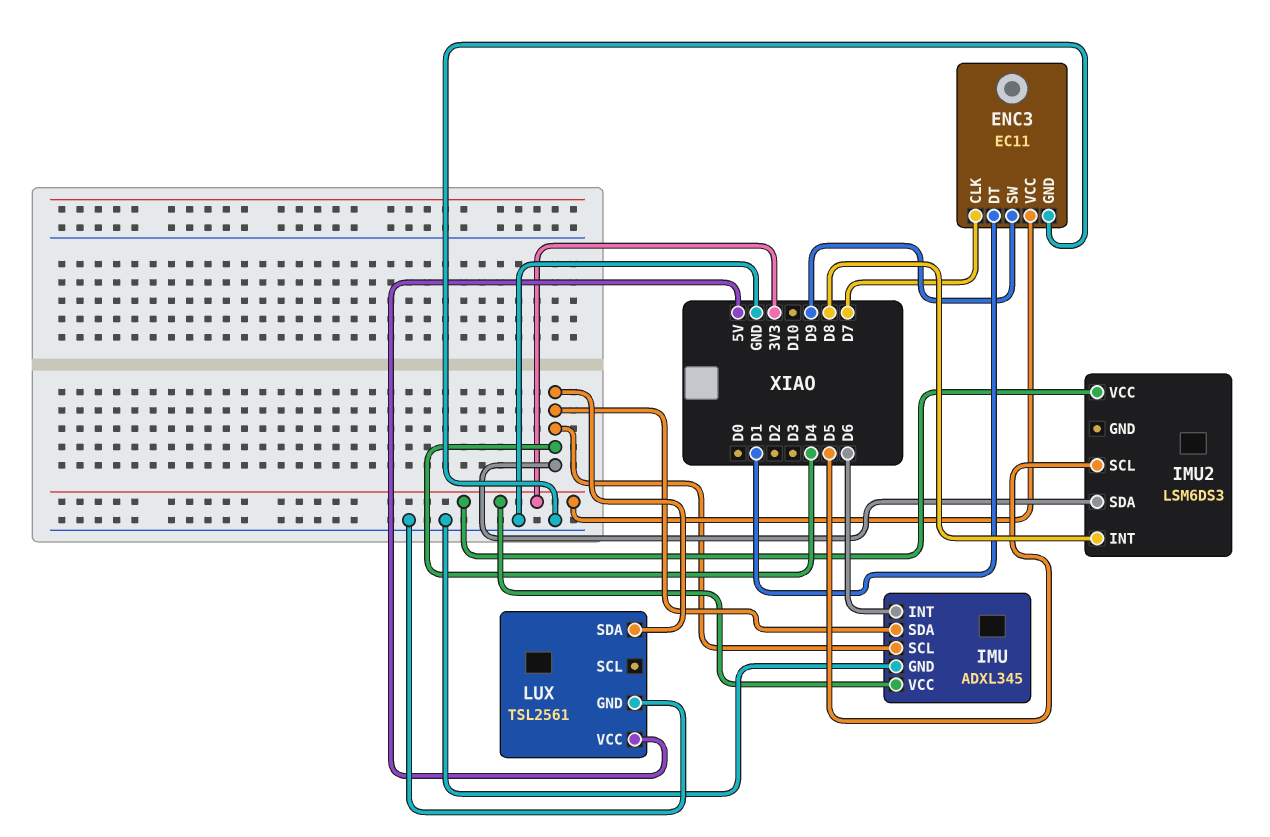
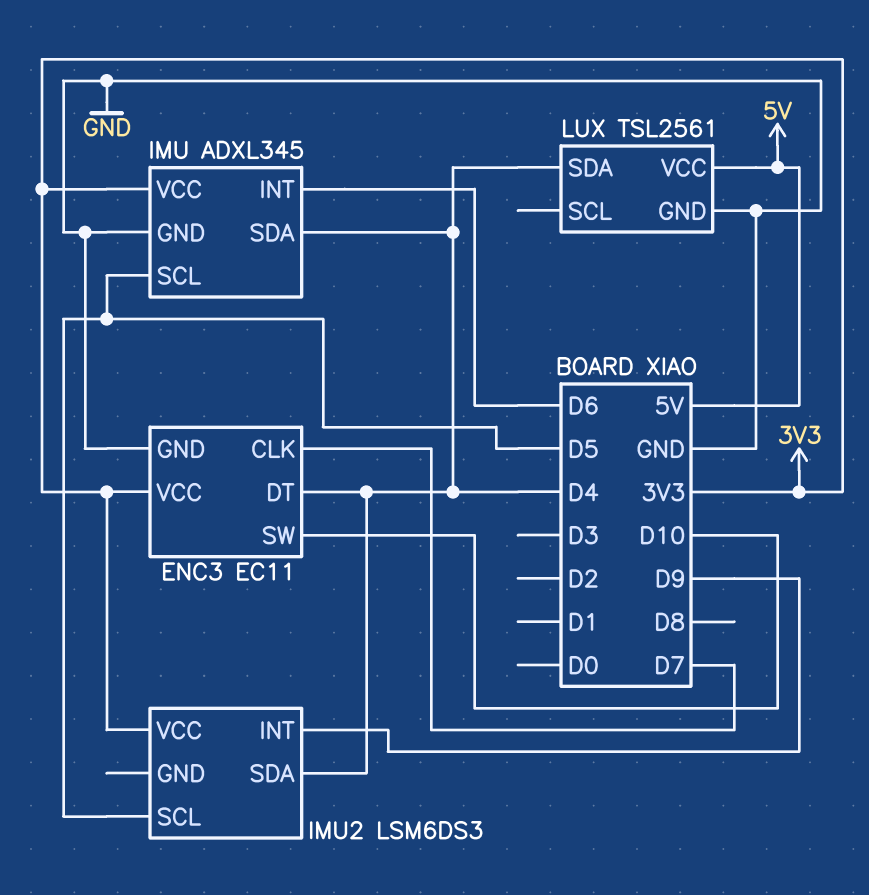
ENC3 pin DT: D1 -> D4
ENC3 pin SW: D9 -> D10
IMU pin SCL: D4 -> D5
IMU2 pin INT: D8 -> D9

